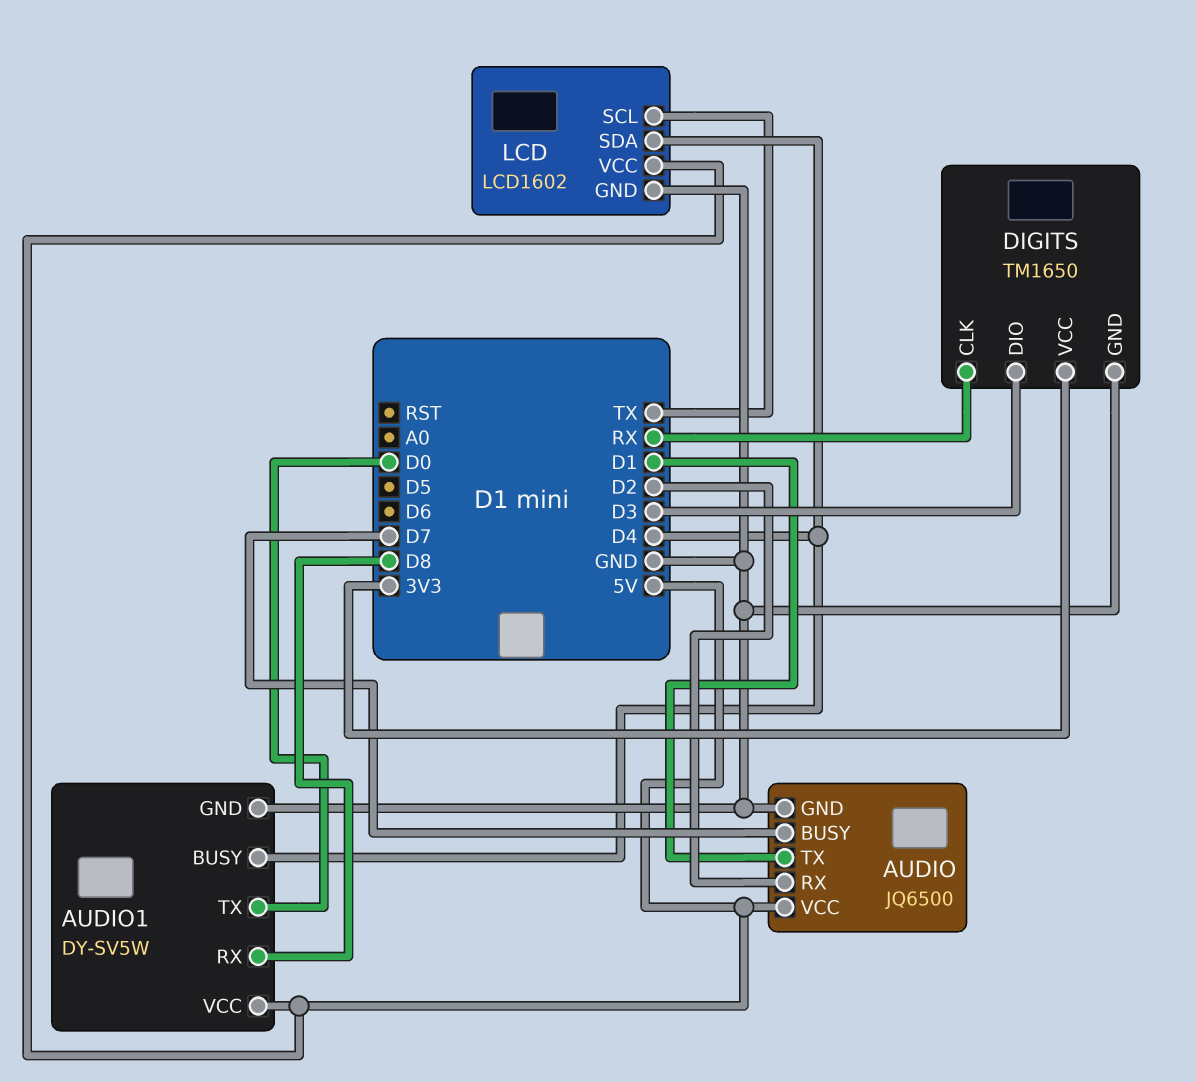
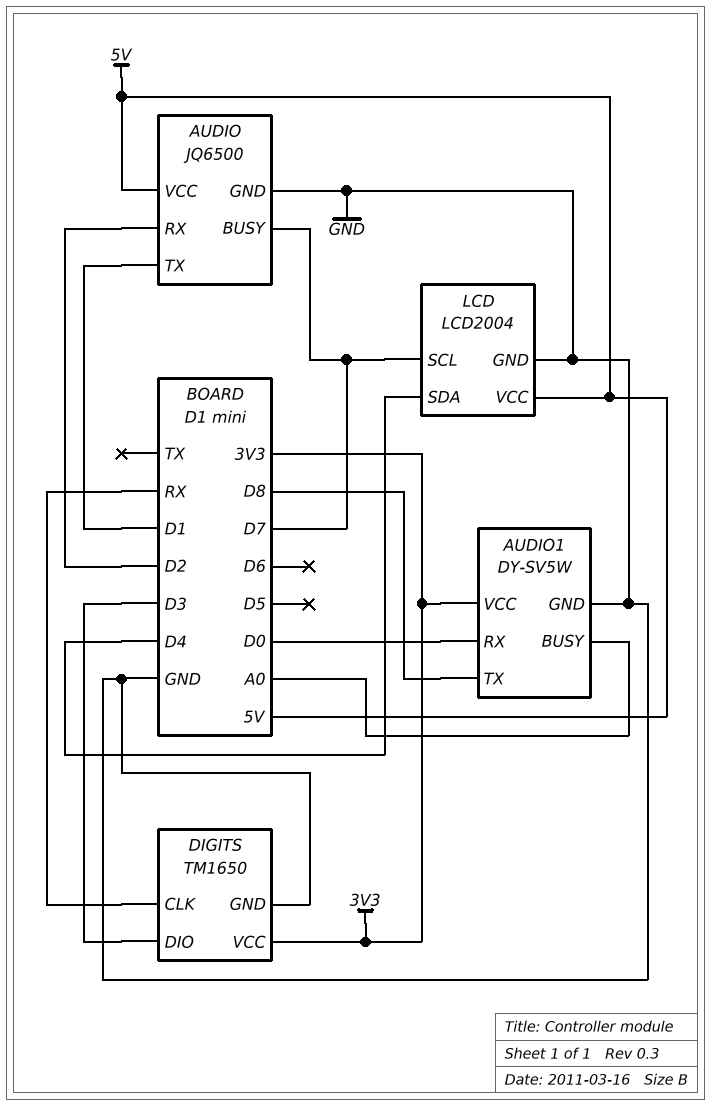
AUDIO1 pin BUSY: D4 -> A0
AUDIO1 pin RX: D8 -> D0
AUDIO1 pin TX: D0 -> D8
AUDIO1 pin VCC: 5V -> 3V3
LCD: LCD1602 -> LCD2004
LCD pin SCL: TX -> D7

